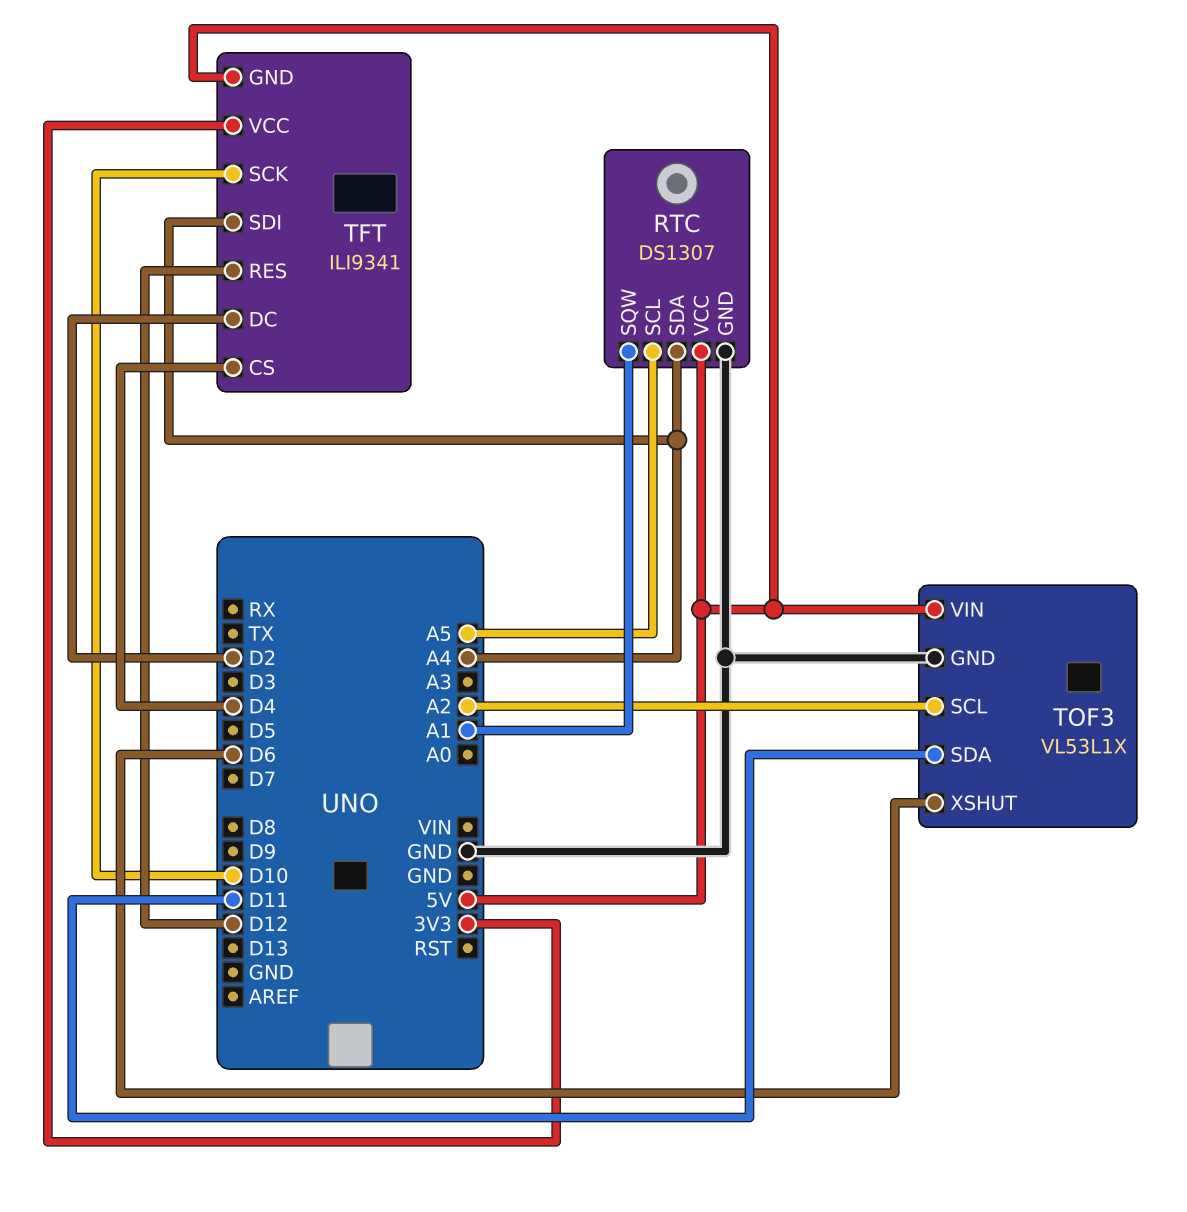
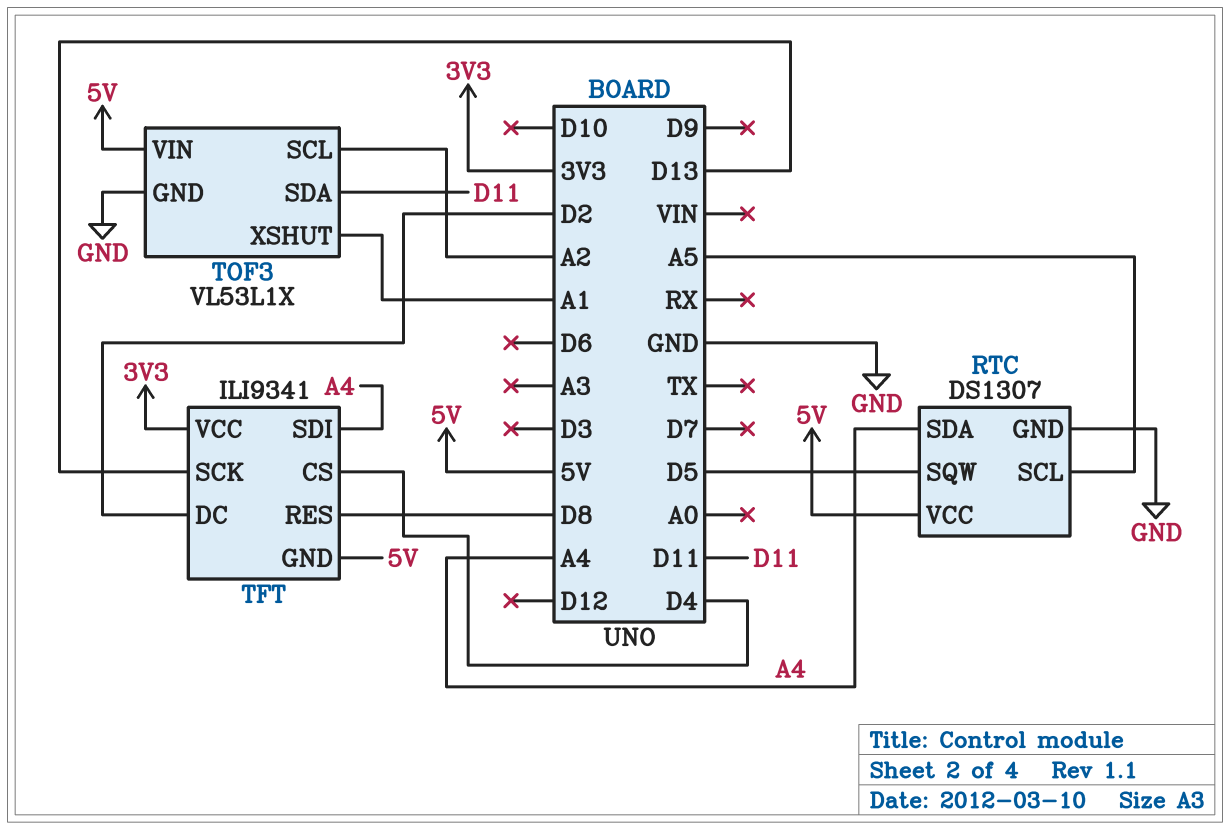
RTC pin SQW: A1 -> D5
TFT pin RES: D12 -> D8
TFT pin SCK: D10 -> D13
TOF3 pin XSHUT: D6 -> A1

